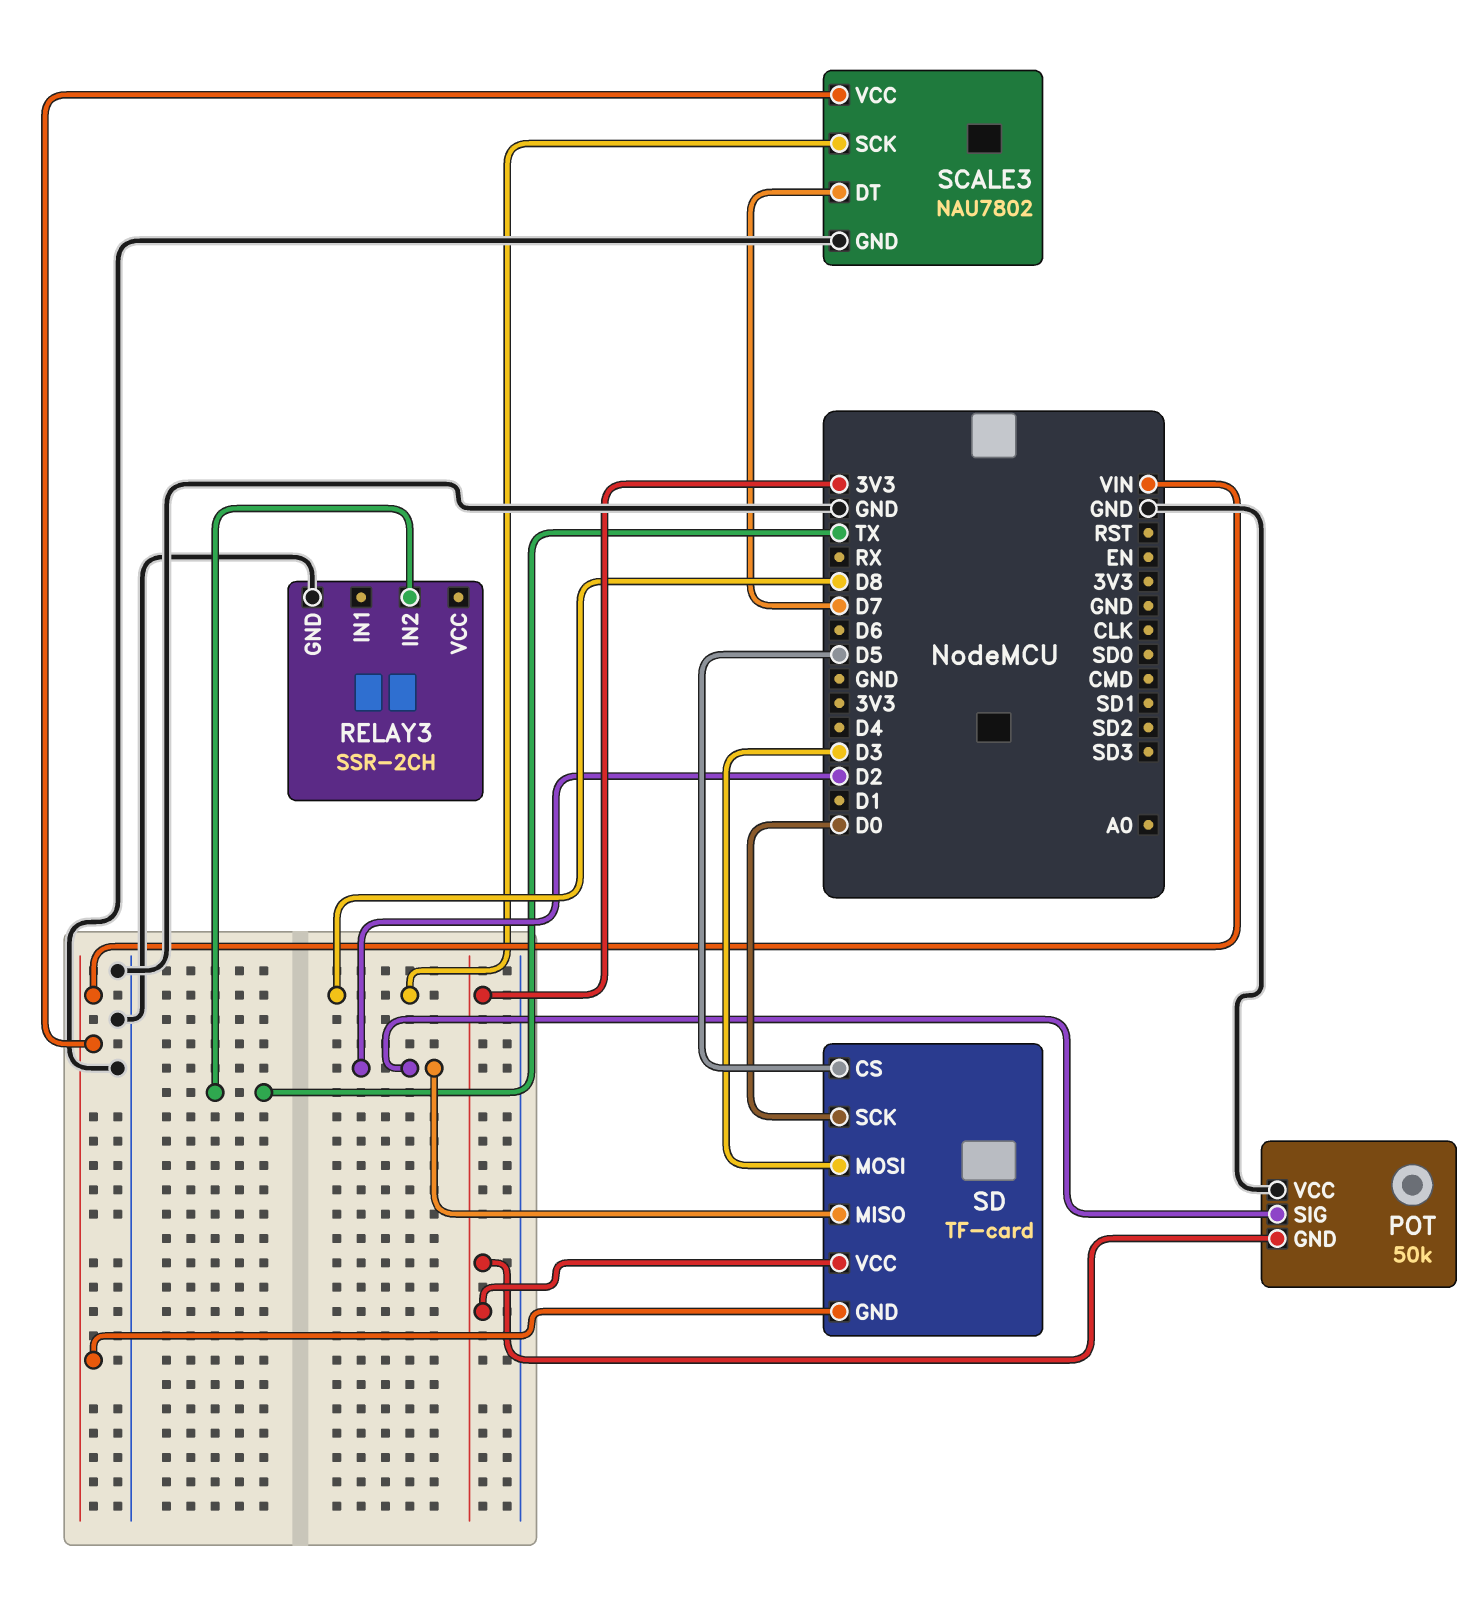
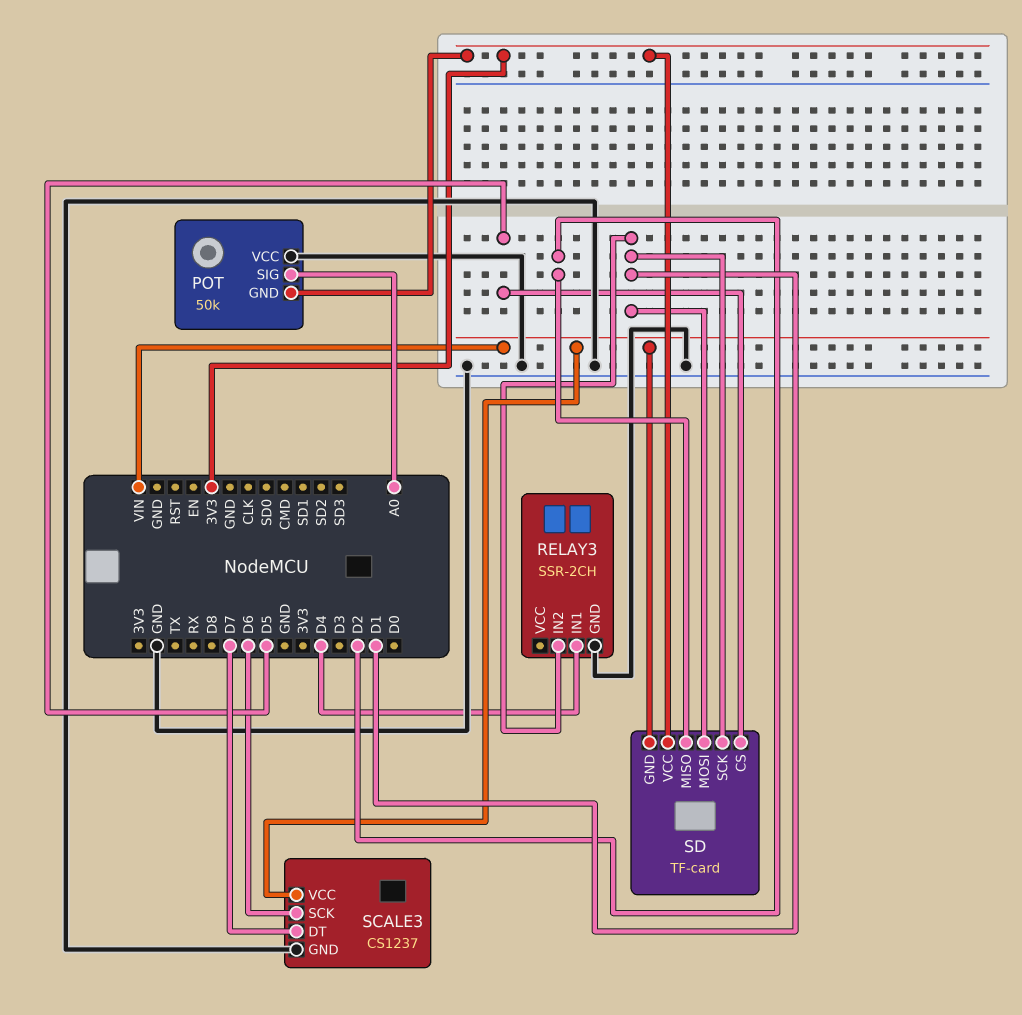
POT pin SIG: D2 -> A0
RELAY3 pin IN1: none -> D4
RELAY3 pin IN2: TX -> D1
SCALE3: NAU7802 -> CS1237
SCALE3 pin SCK: D8 -> D6
SD pin MOSI: D3 -> D1
SD pin SCK: D0 -> D1

